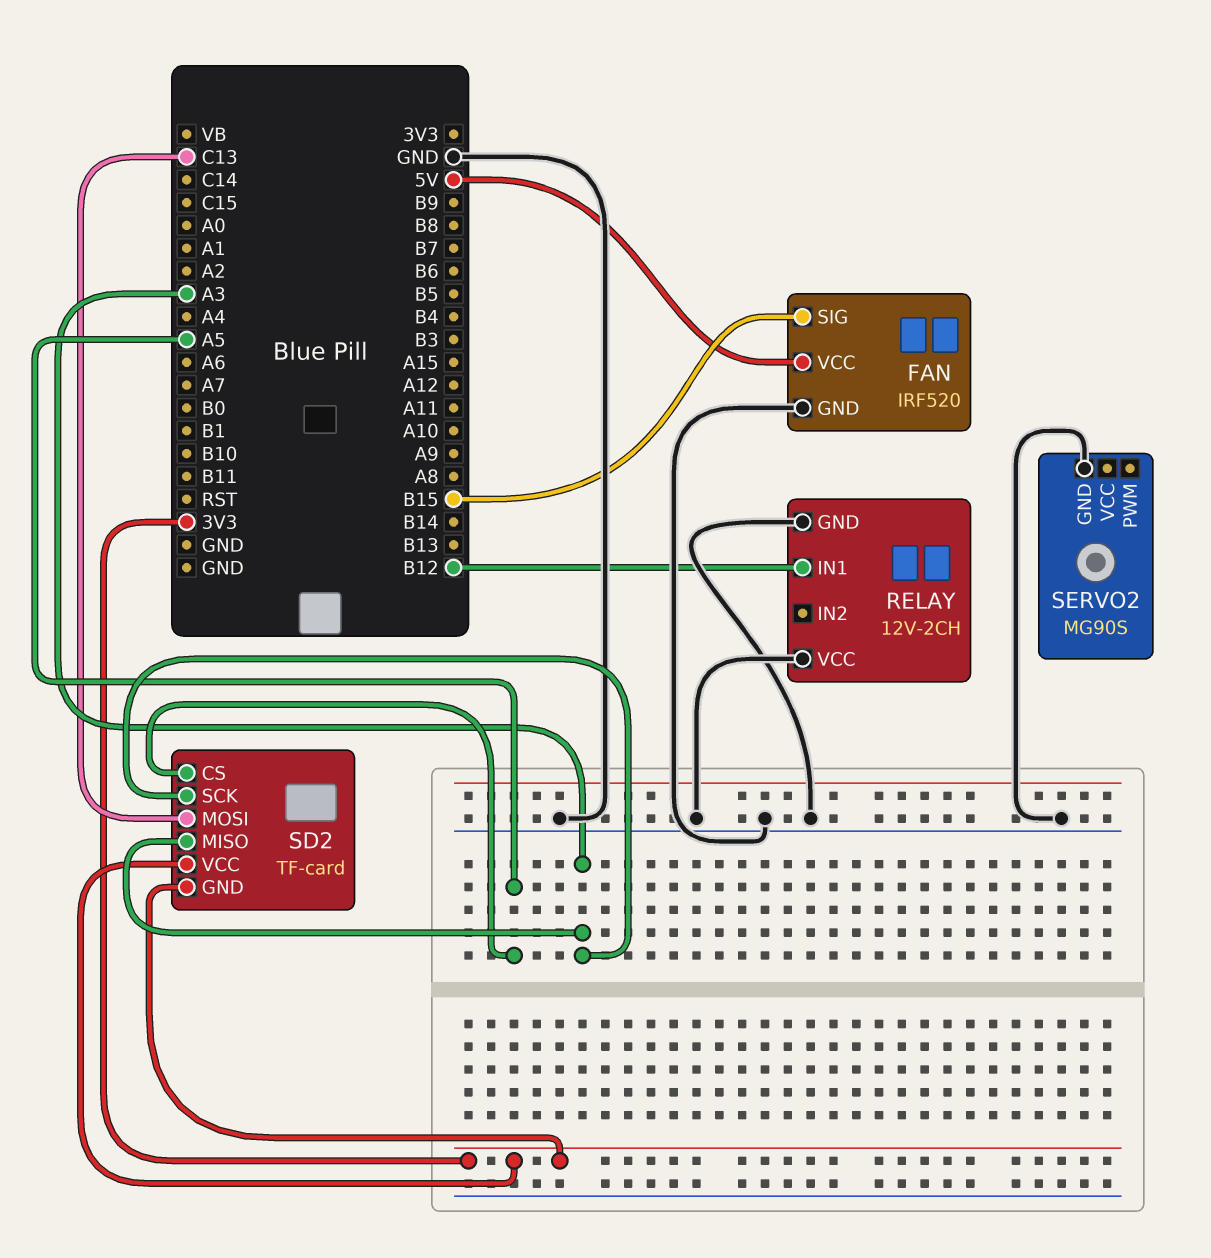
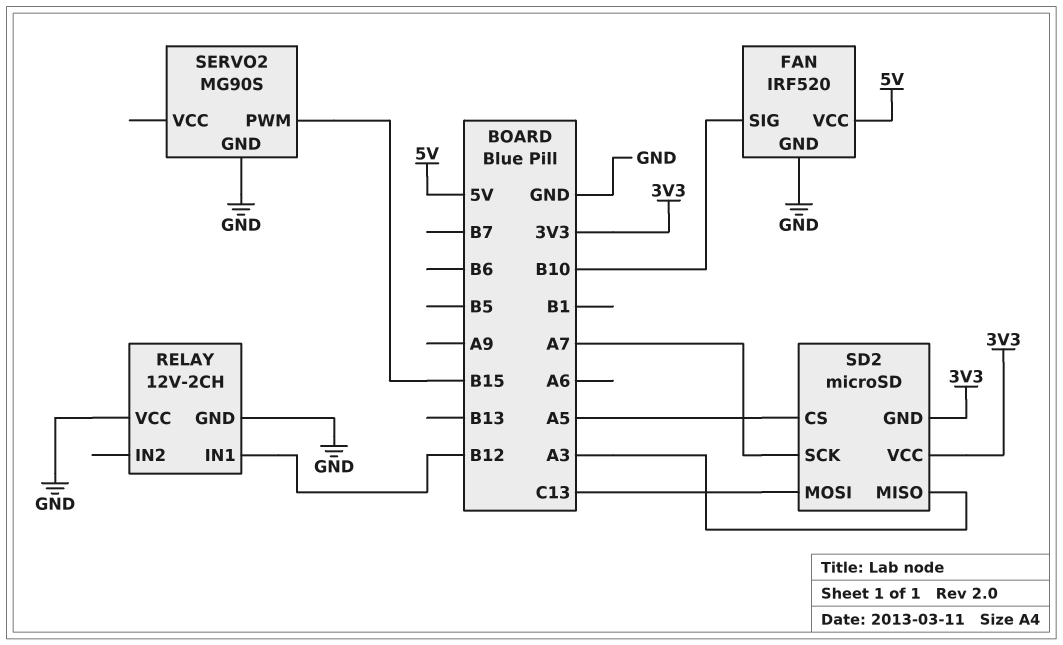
FAN pin SIG: B15 -> B10
SD2: TF-card -> microSD
SD2 pin SCK: A3 -> A7
SERVO2 pin PWM: none -> B15

